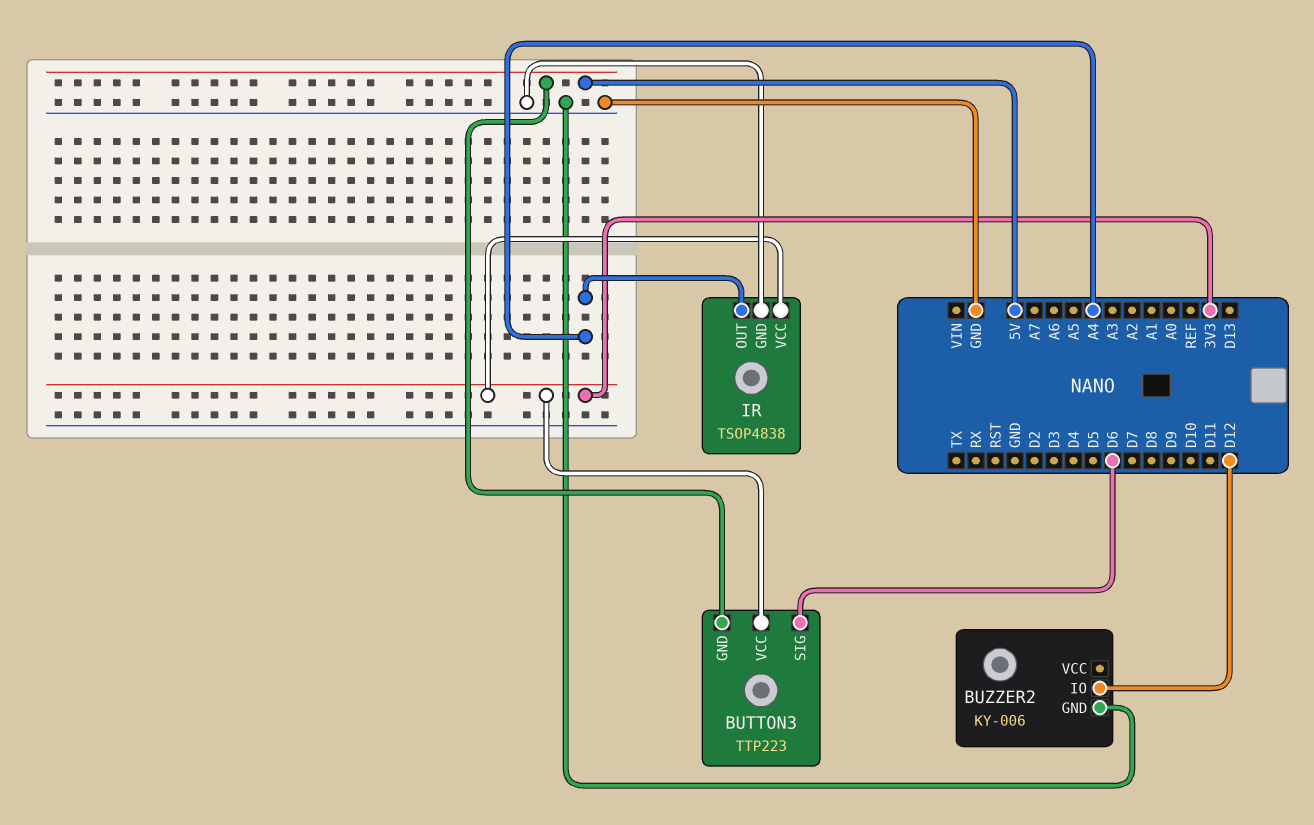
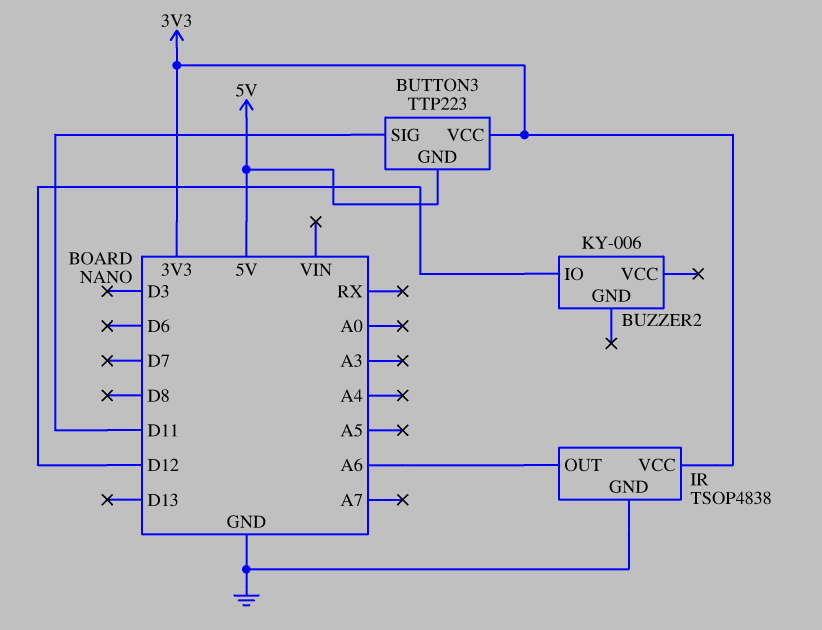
BUTTON3 pin SIG: D6 -> D11
BUZZER2 pin GND: GND -> none
IR pin OUT: A4 -> A6

